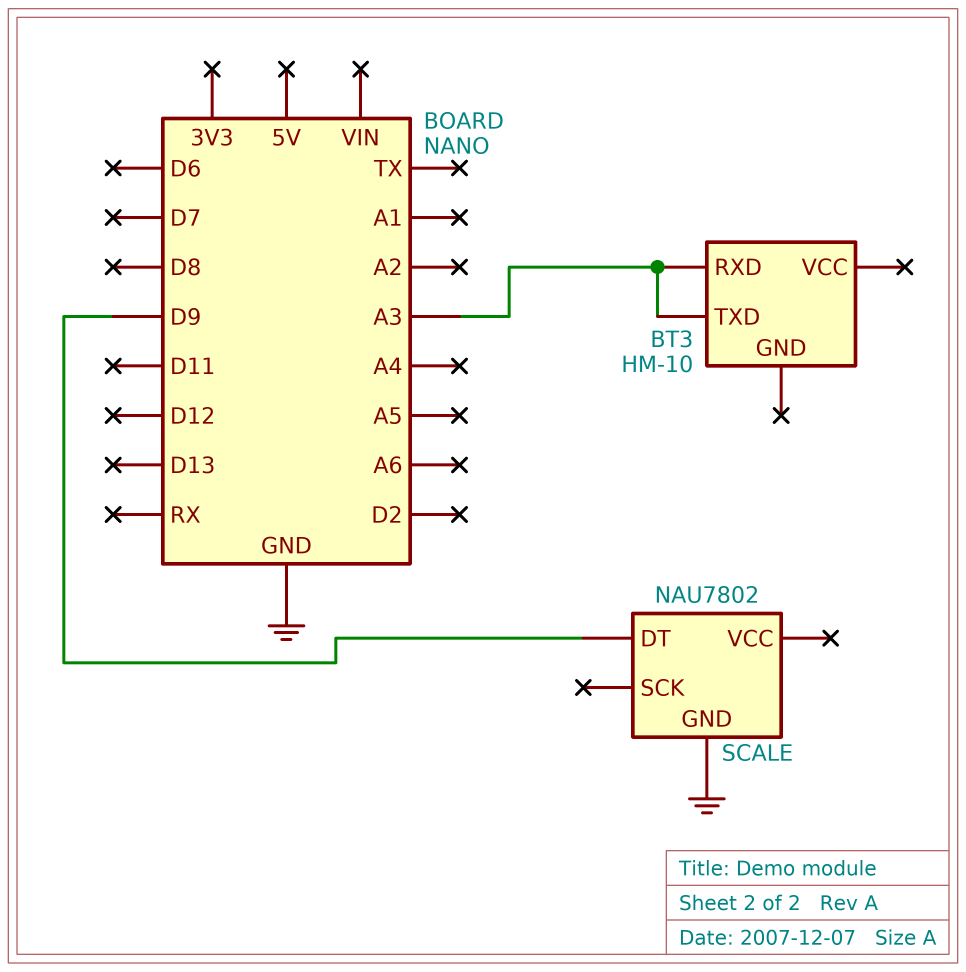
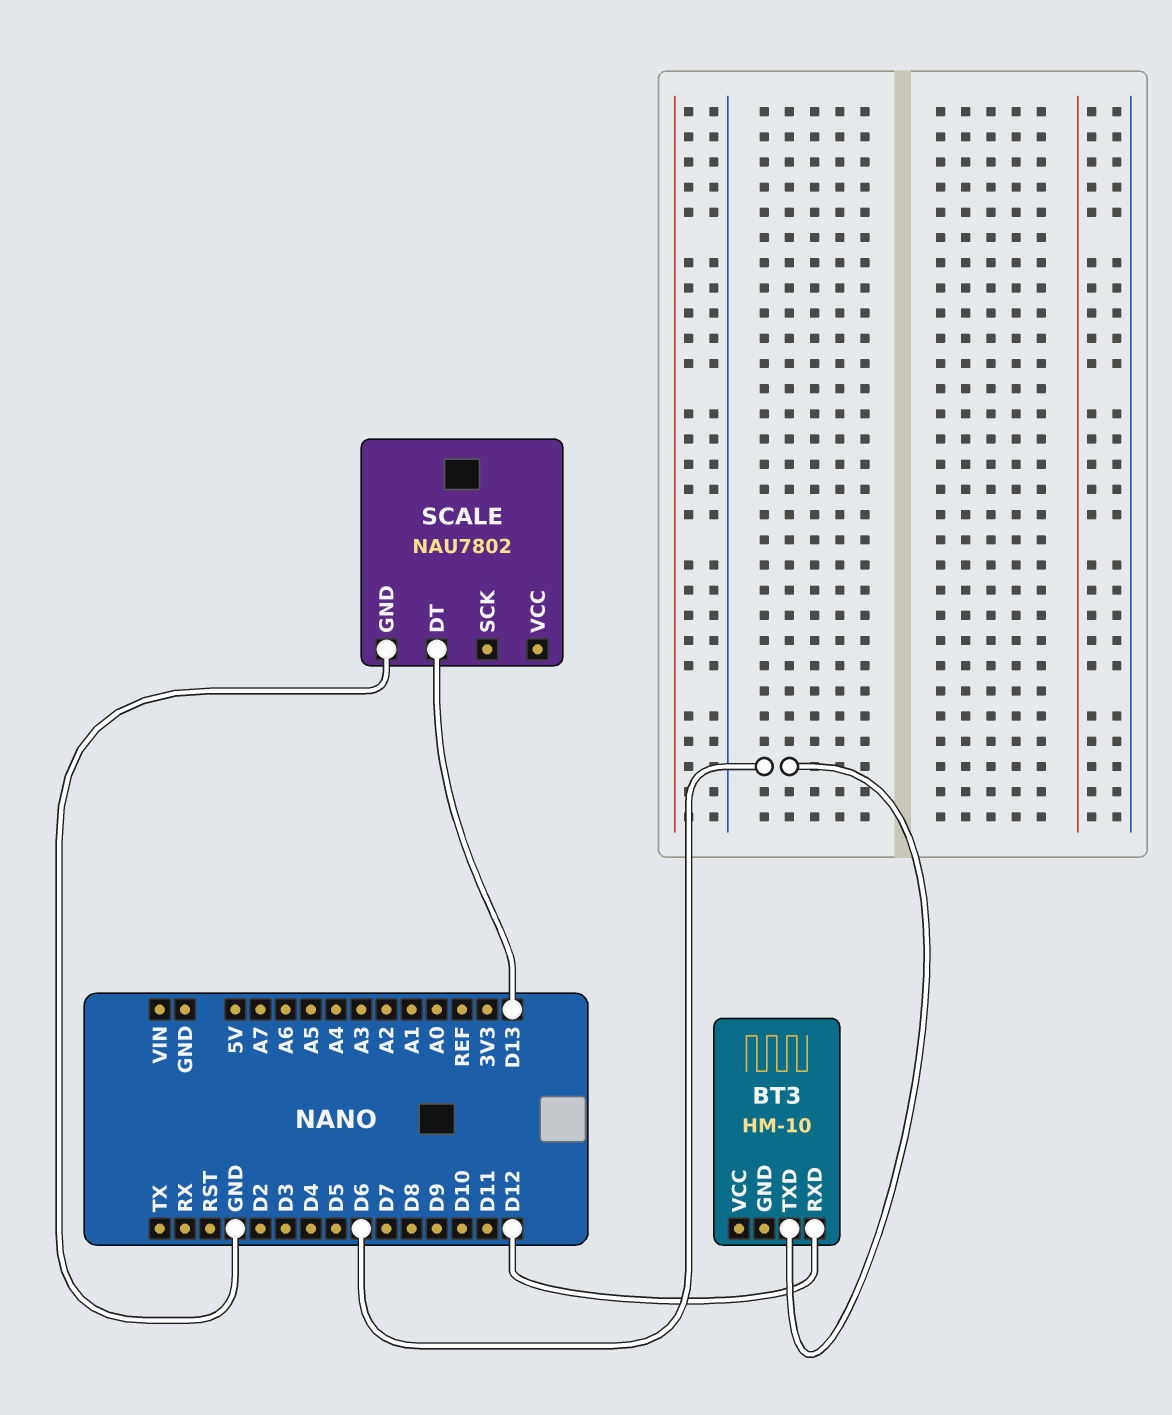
BT3 pin RXD: A3 -> D12
BT3 pin TXD: A3 -> D6
SCALE pin DT: D9 -> D13

